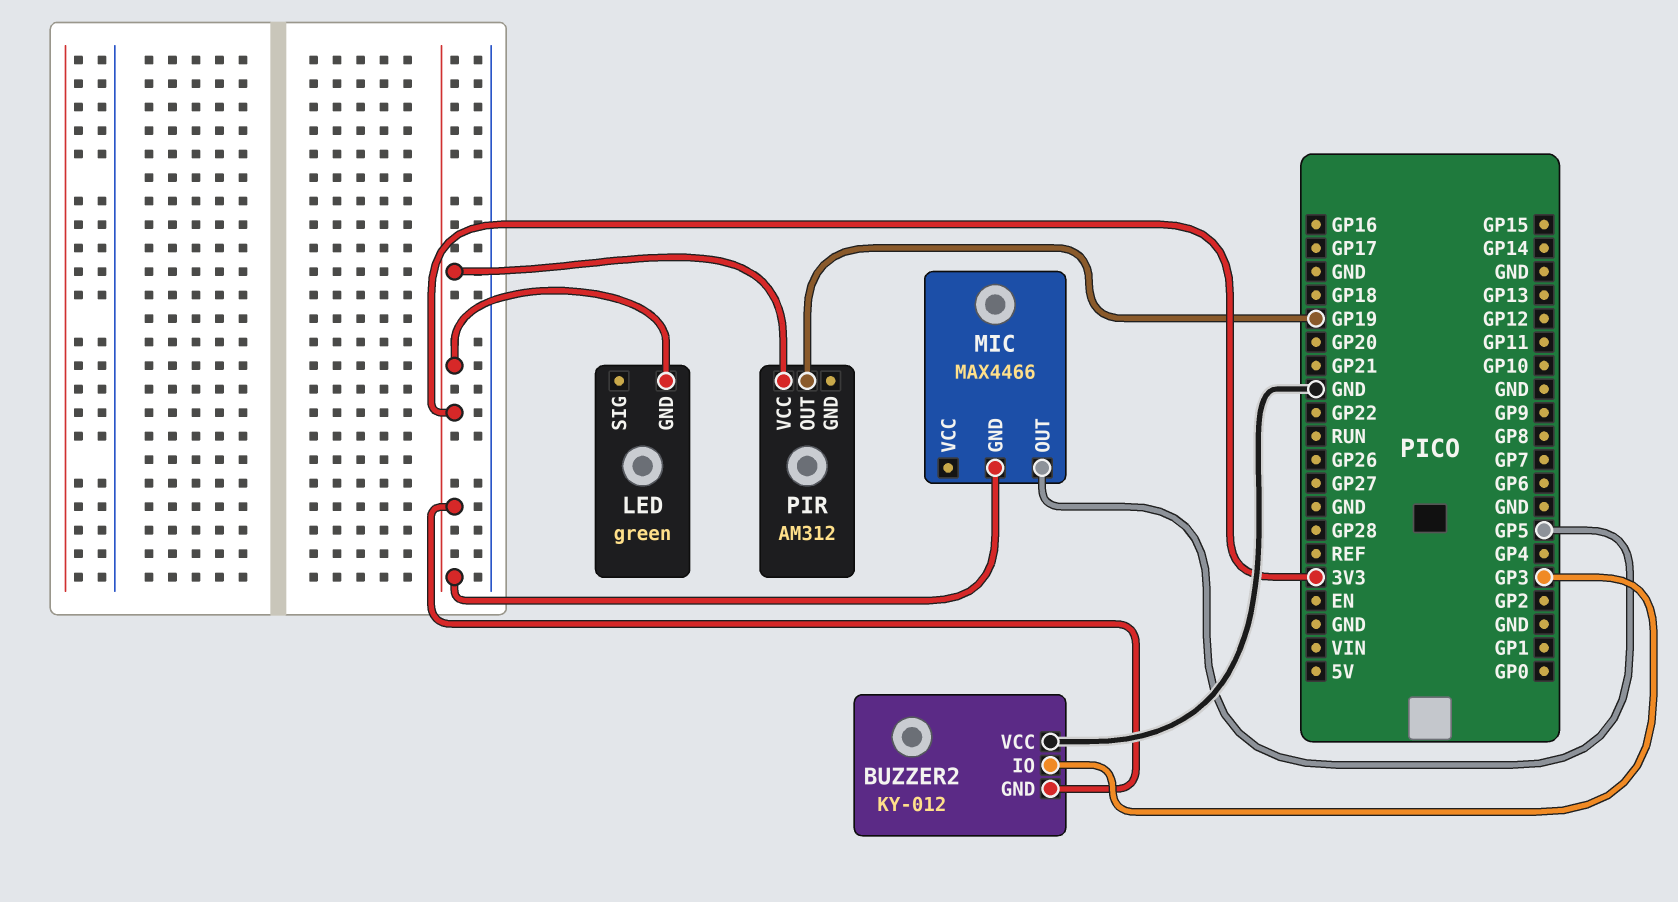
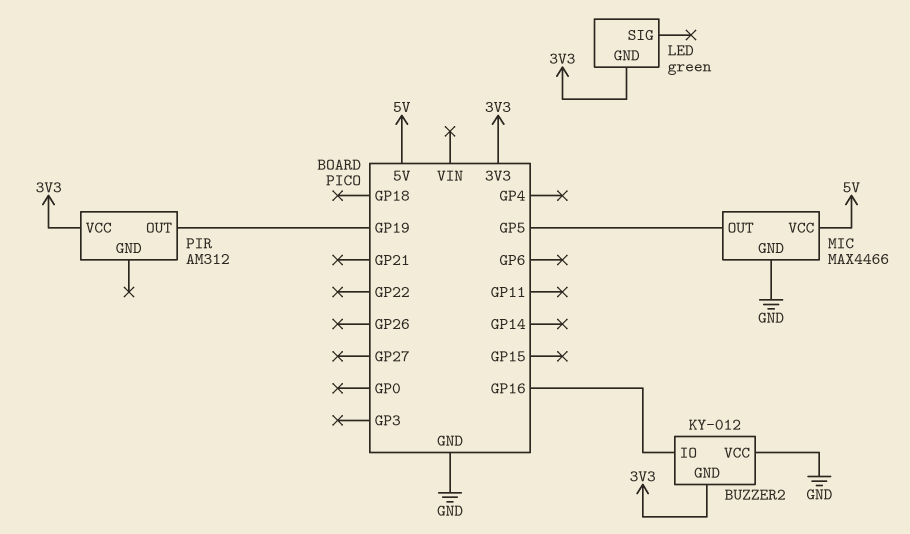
BUZZER2 pin IO: GP3 -> GP16
MIC pin GND: 3V3 -> GND
MIC pin VCC: none -> 5V

